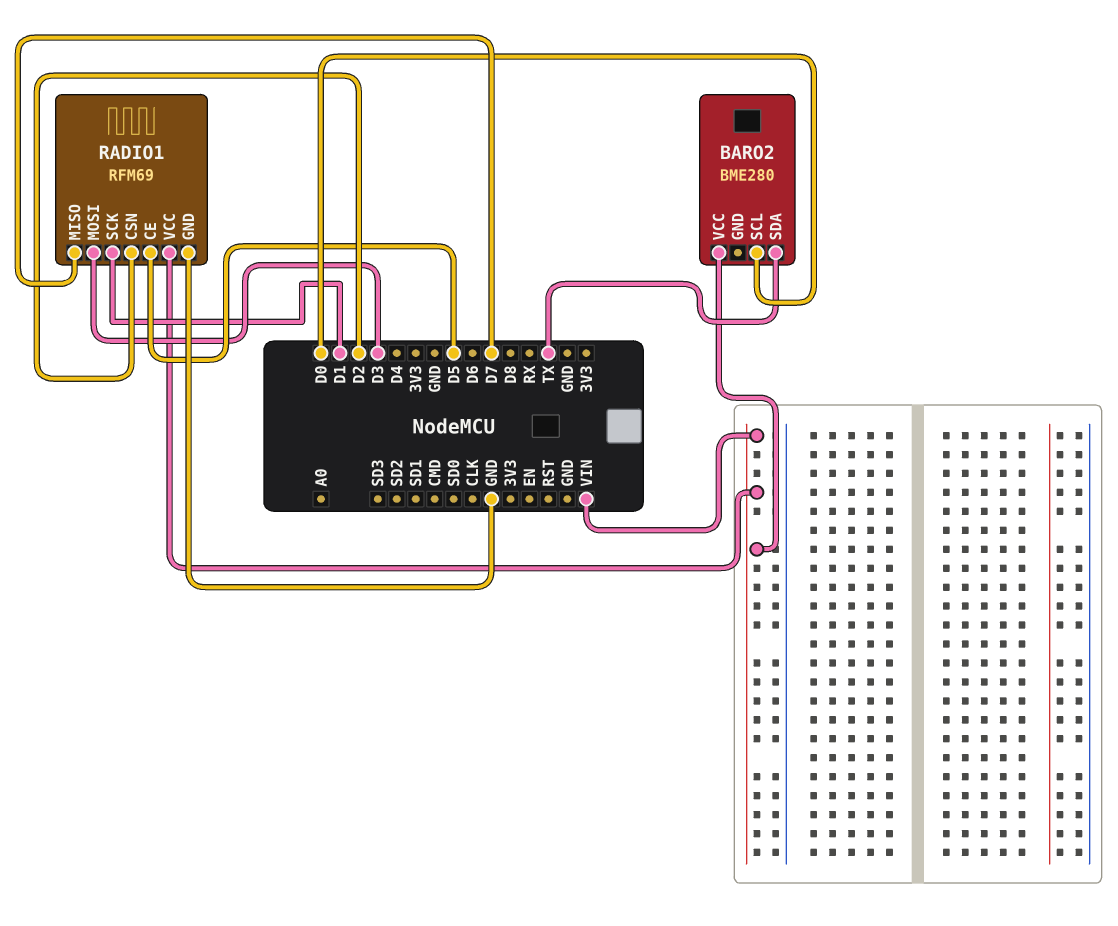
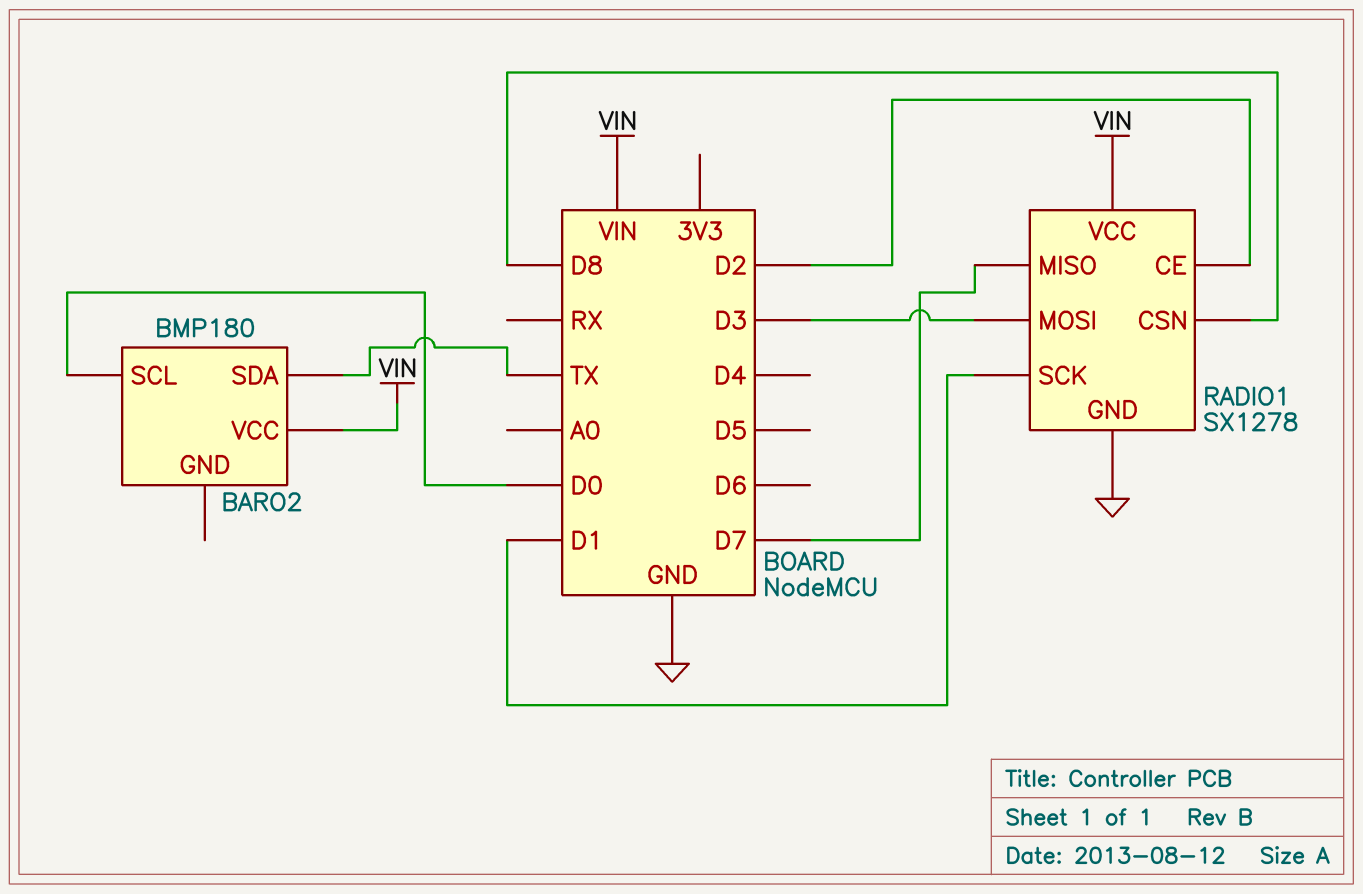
BARO2: BME280 -> BMP180
RADIO1: RFM69 -> SX1278
RADIO1 pin CE: D5 -> D2
RADIO1 pin CSN: D2 -> D8

